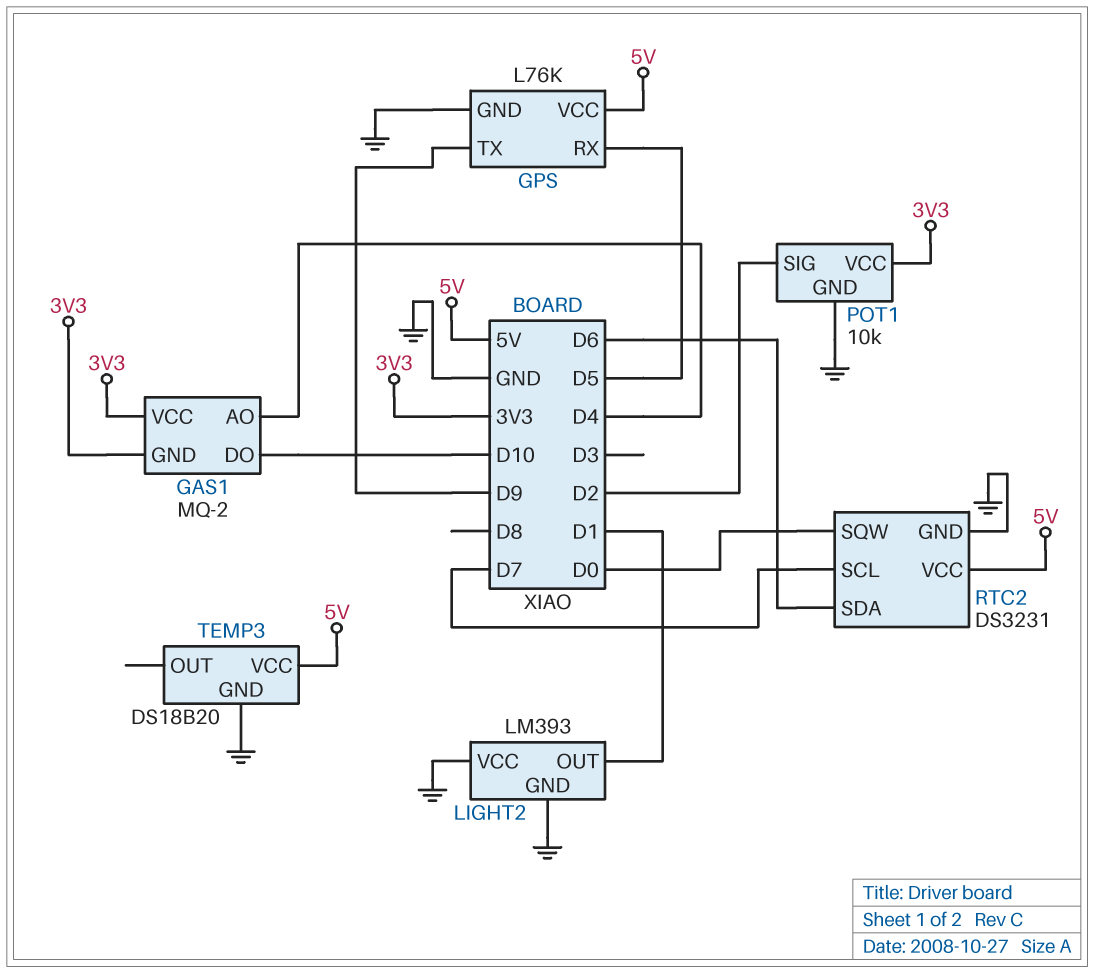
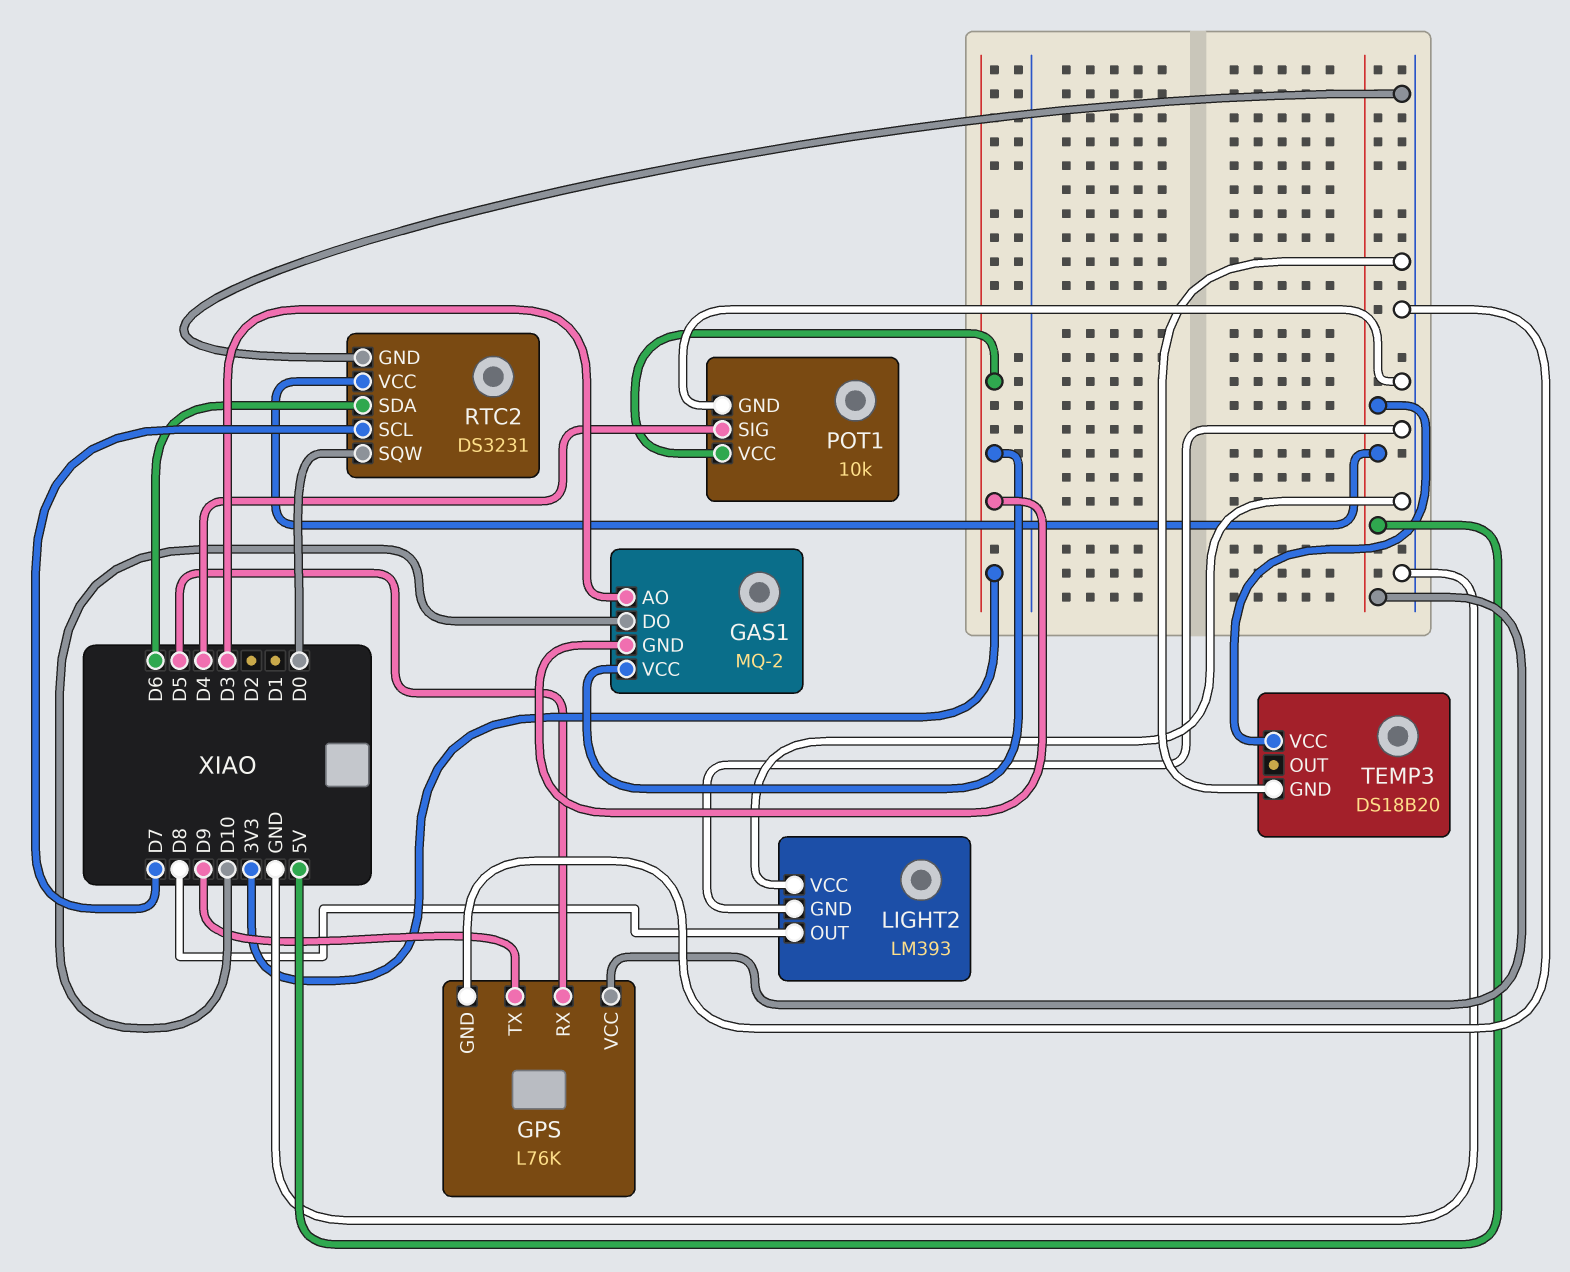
GAS1 pin AO: D4 -> D3
LIGHT2 pin OUT: D1 -> D8
POT1 pin SIG: D2 -> D4

